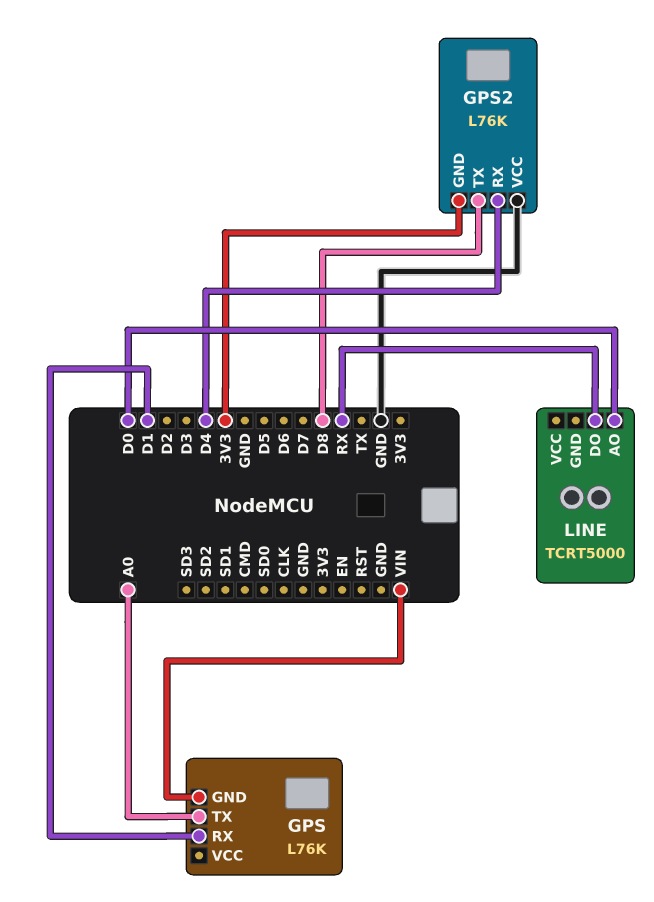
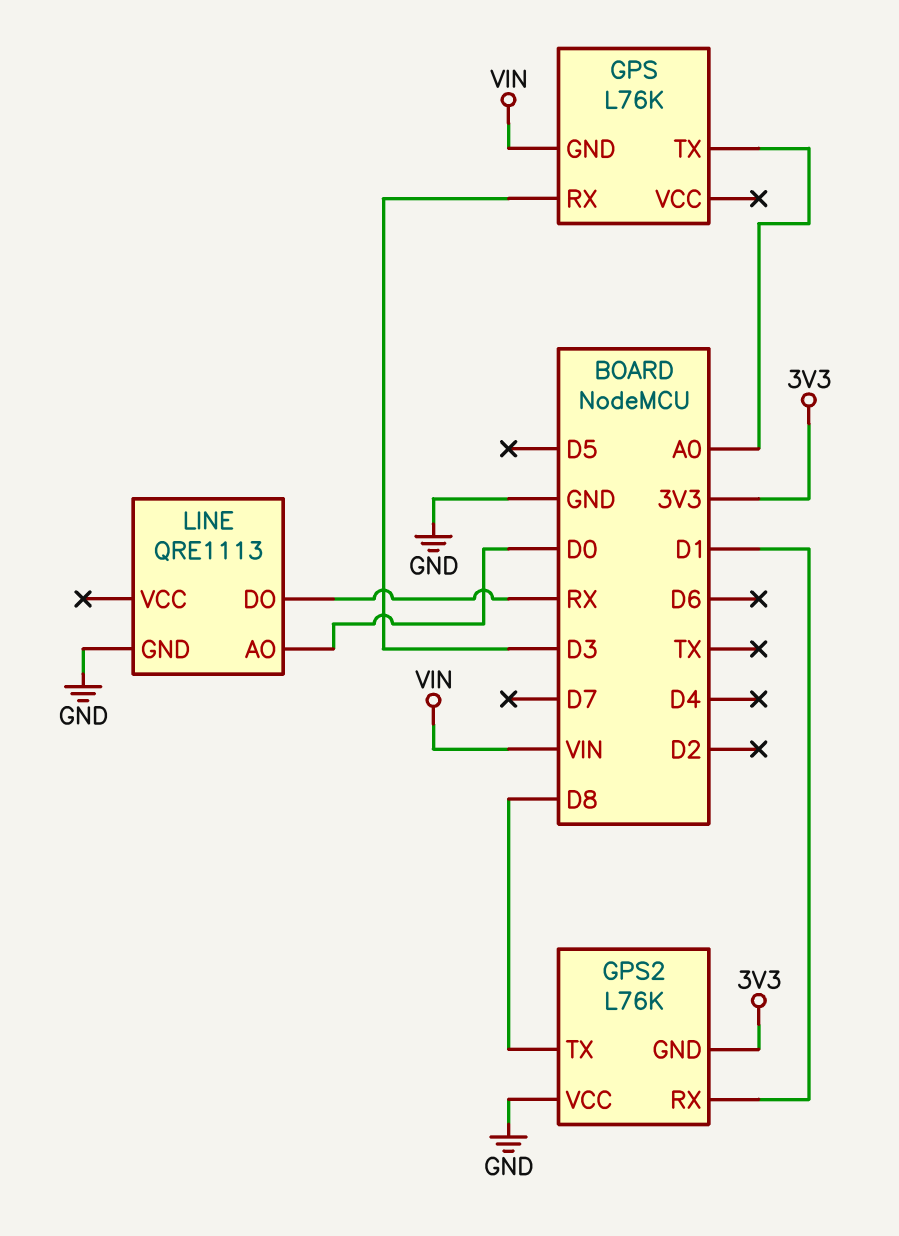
GPS pin RX: D1 -> D3
GPS2 pin RX: D4 -> D1
LINE: TCRT5000 -> QRE1113
LINE pin GND: none -> GND

